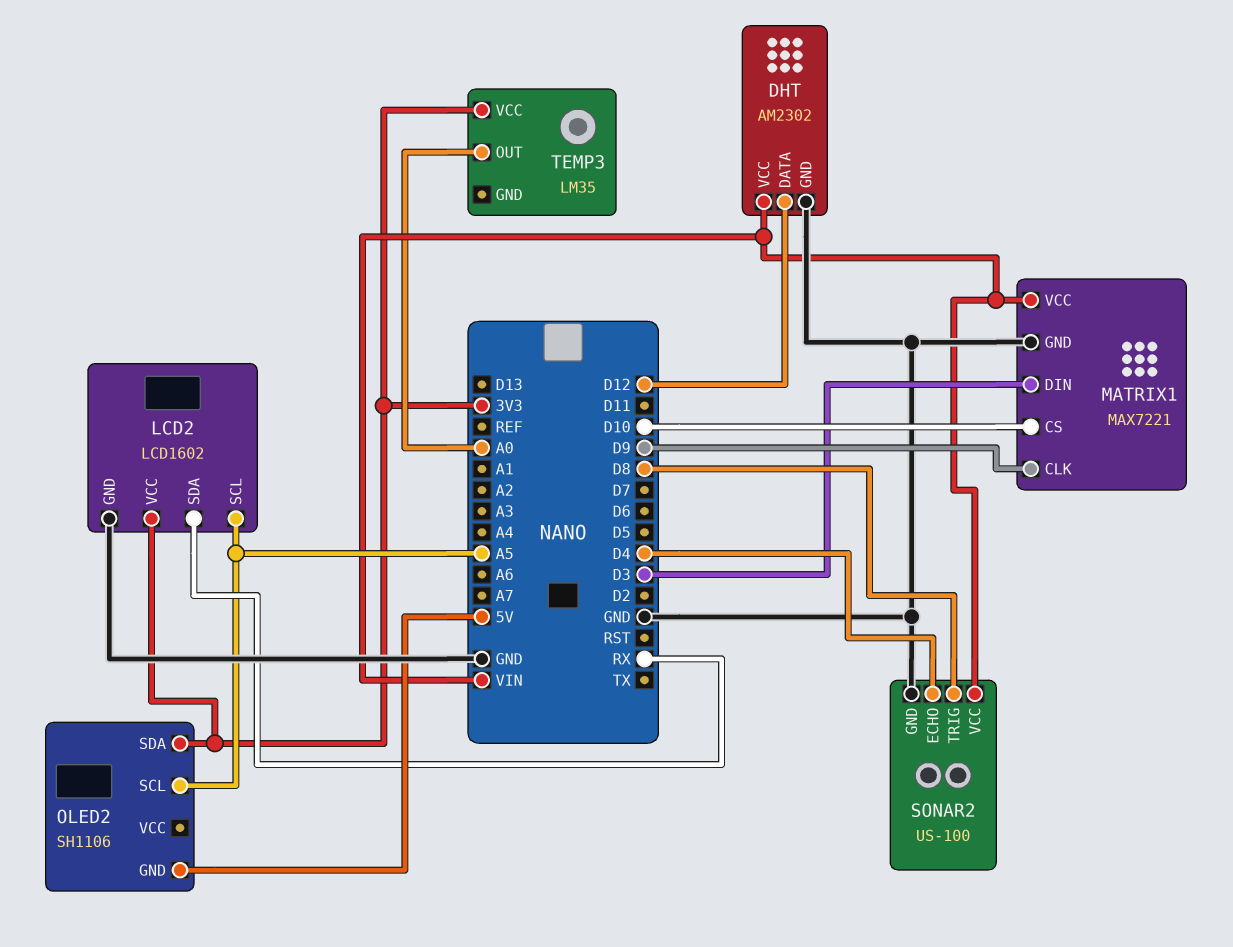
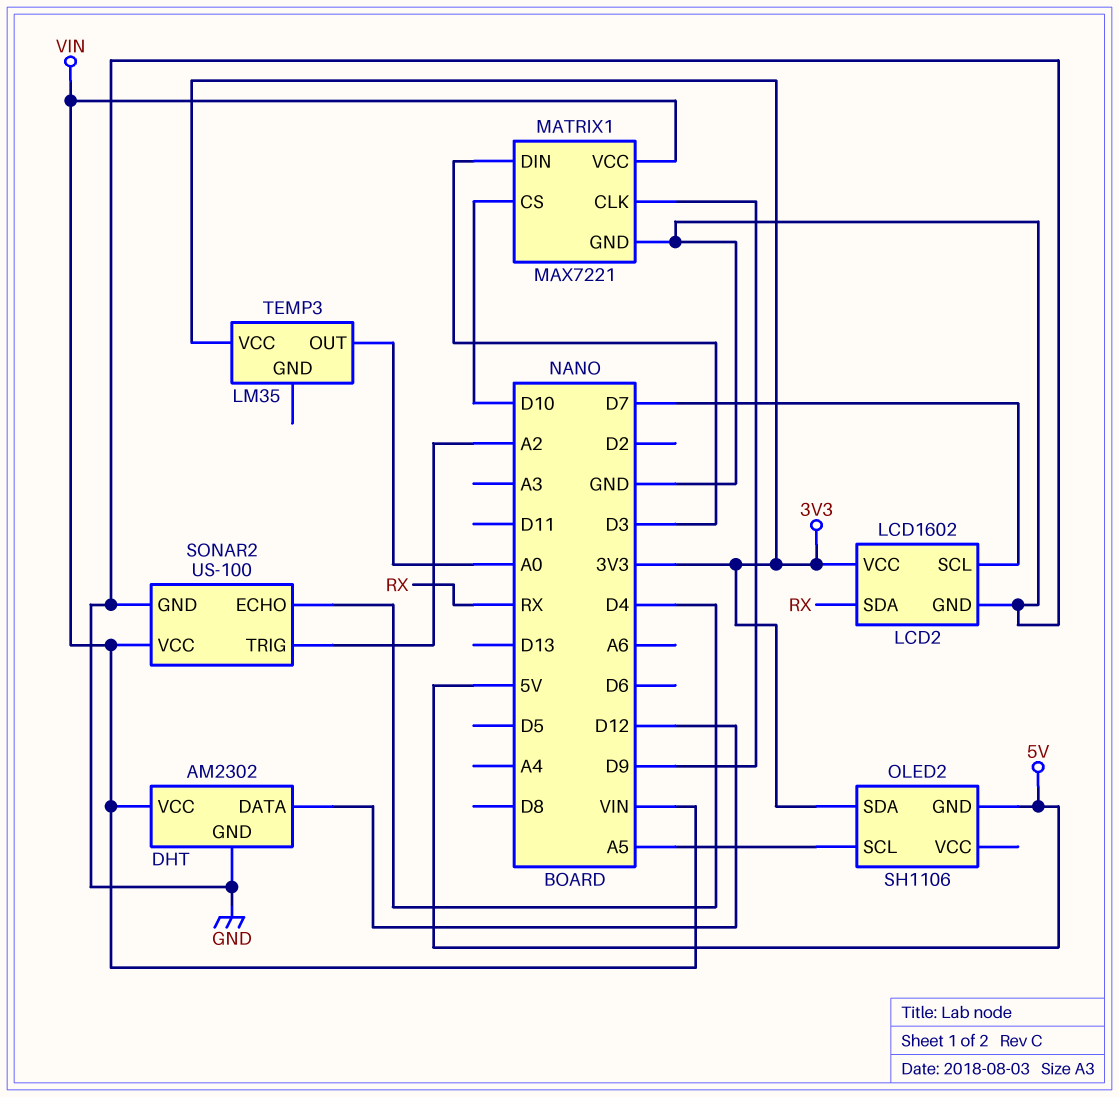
LCD2 pin SCL: A5 -> D7
SONAR2 pin TRIG: D8 -> A2

